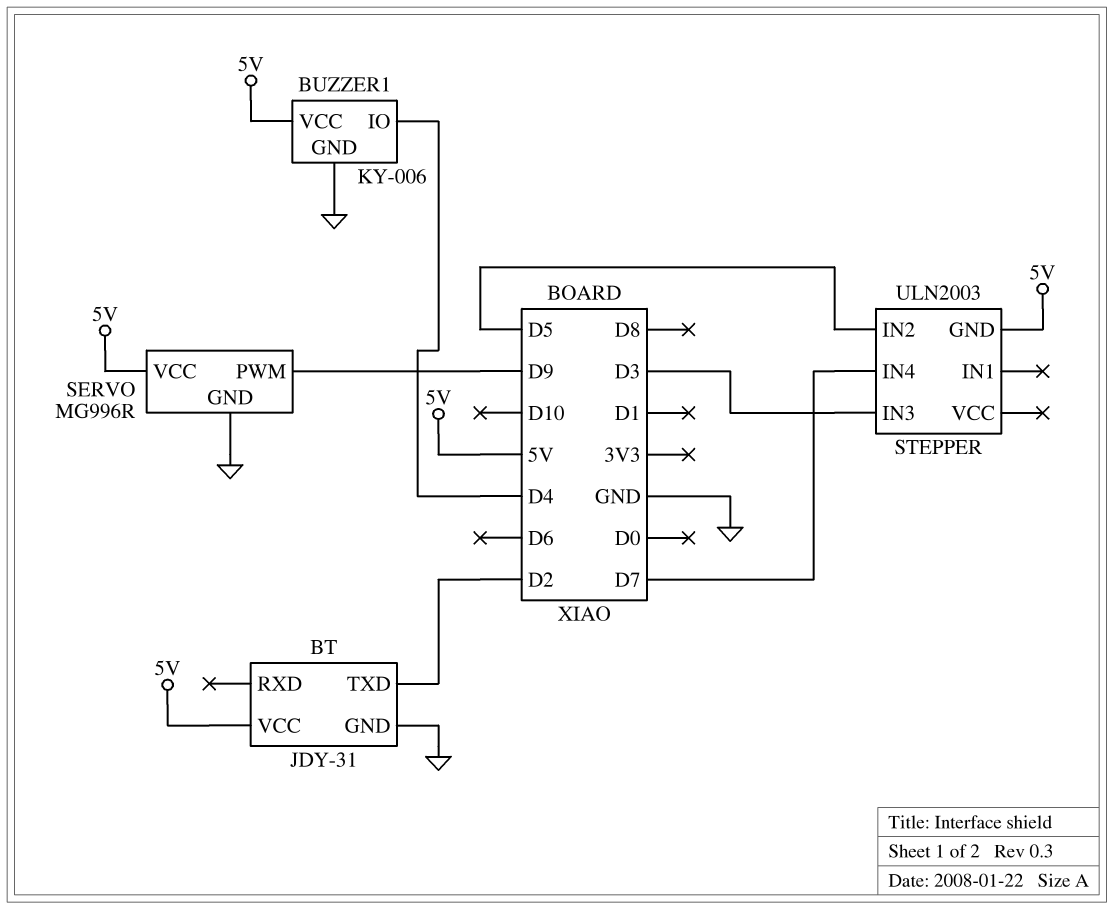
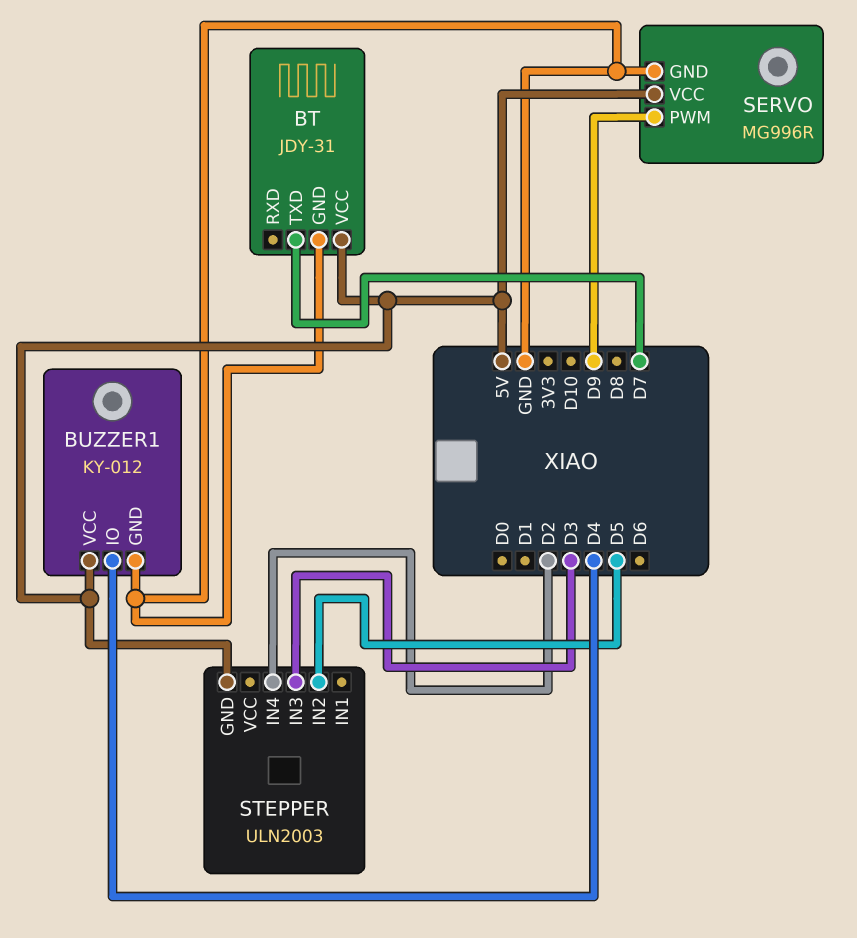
BT pin TXD: D2 -> D7
BUZZER1: KY-006 -> KY-012
STEPPER pin IN4: D7 -> D2

